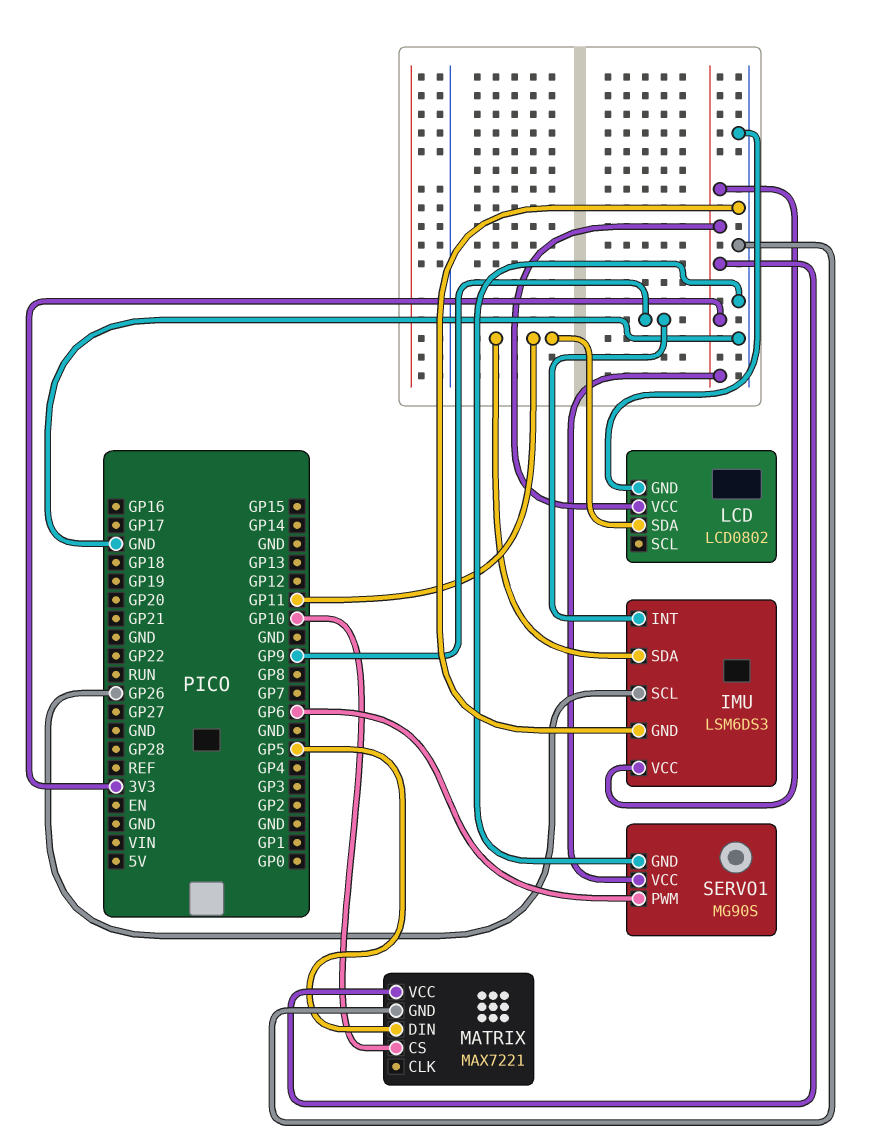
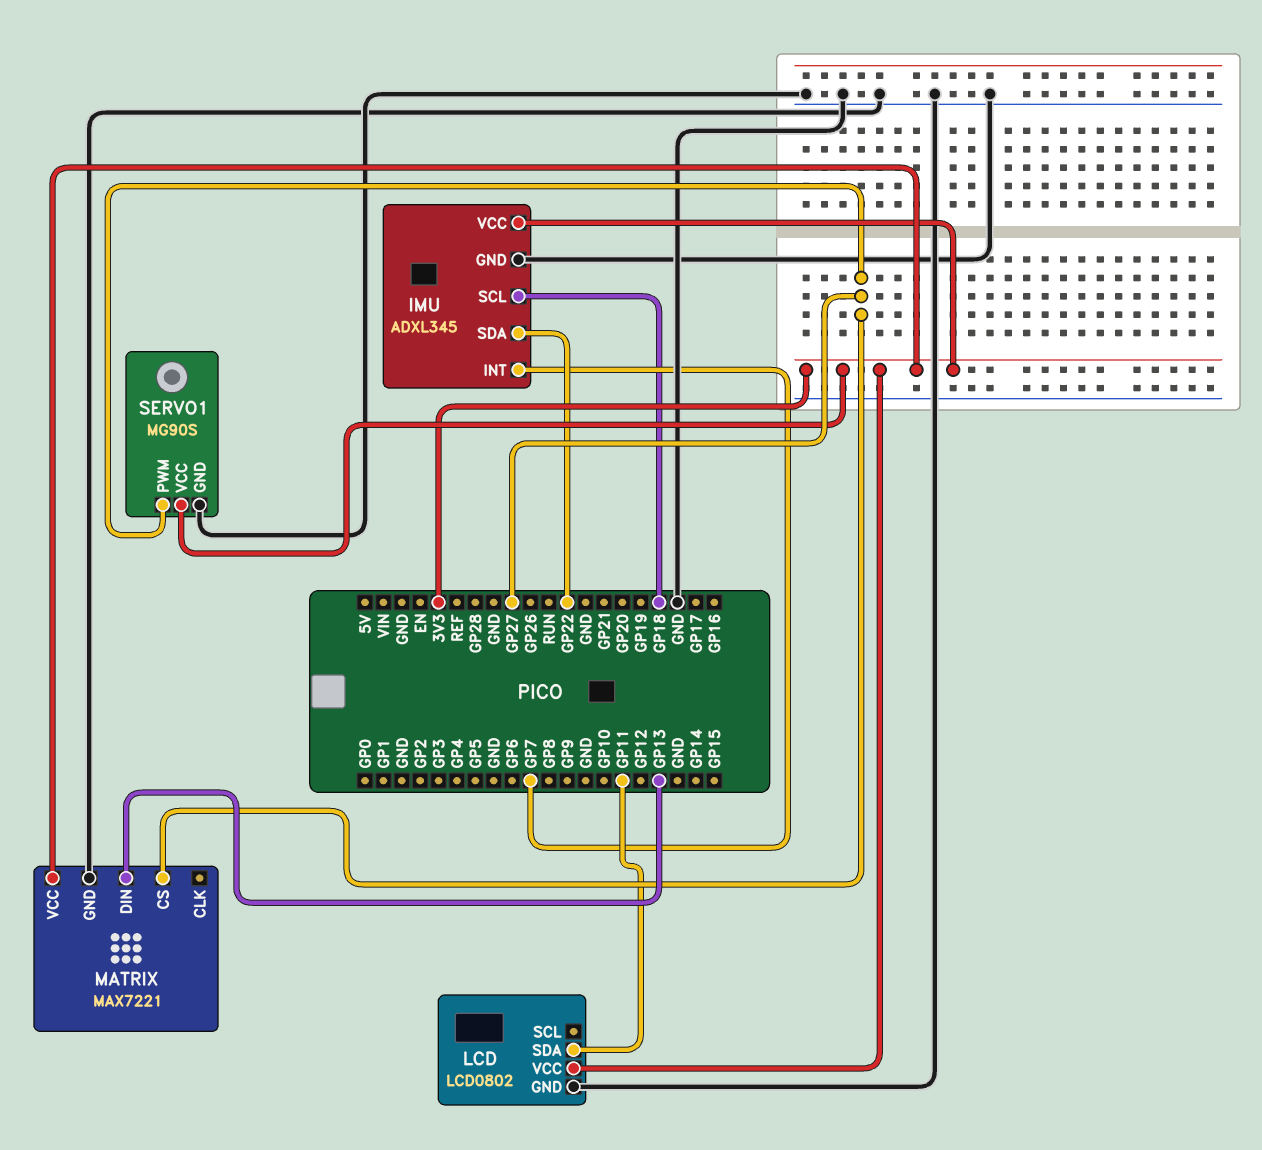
IMU: LSM6DS3 -> ADXL345
IMU pin INT: GP9 -> GP7
IMU pin SCL: GP26 -> GP18
IMU pin SDA: GP11 -> GP22
MATRIX pin CS: GP10 -> GP27
MATRIX pin DIN: GP5 -> GP13
SERVO1 pin PWM: GP6 -> GP27

